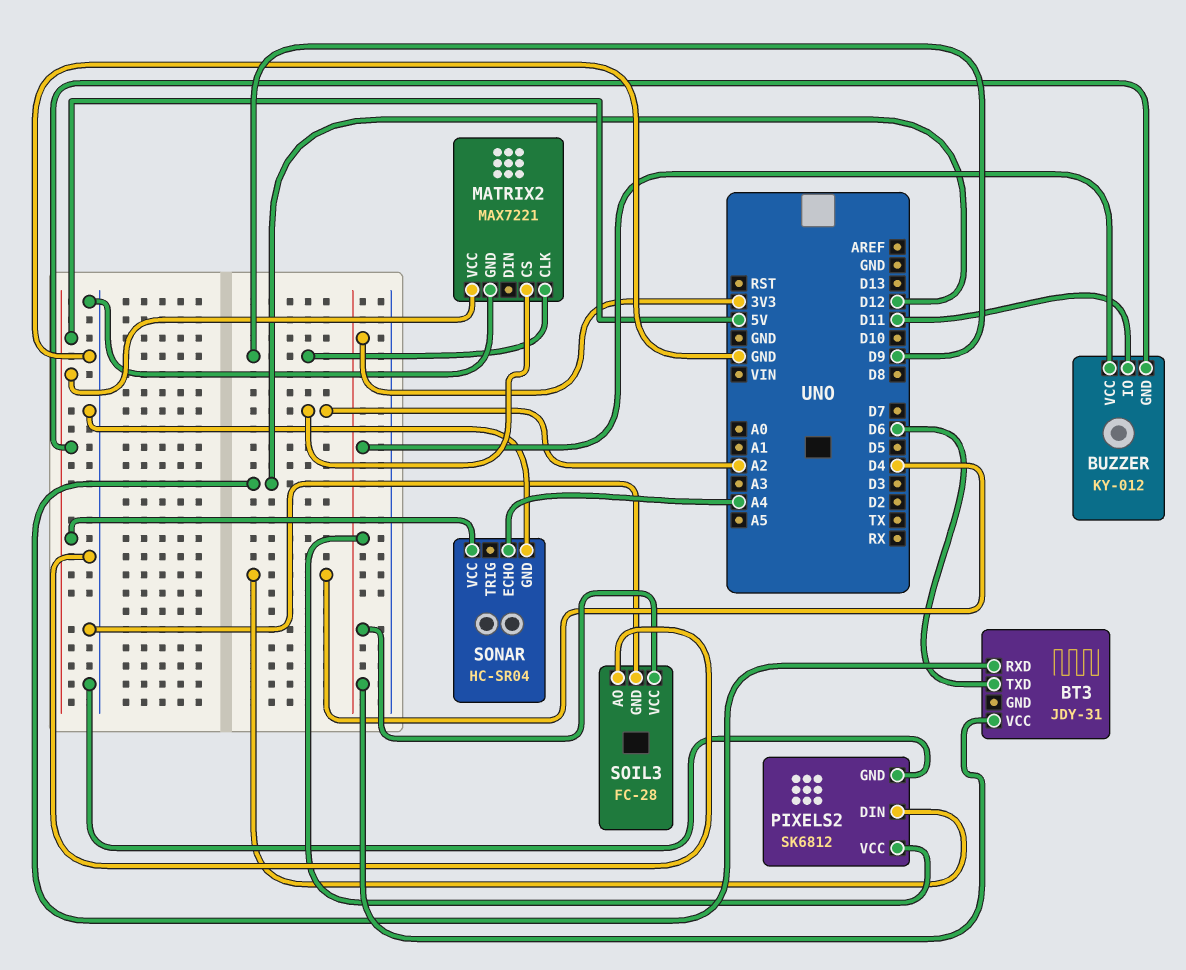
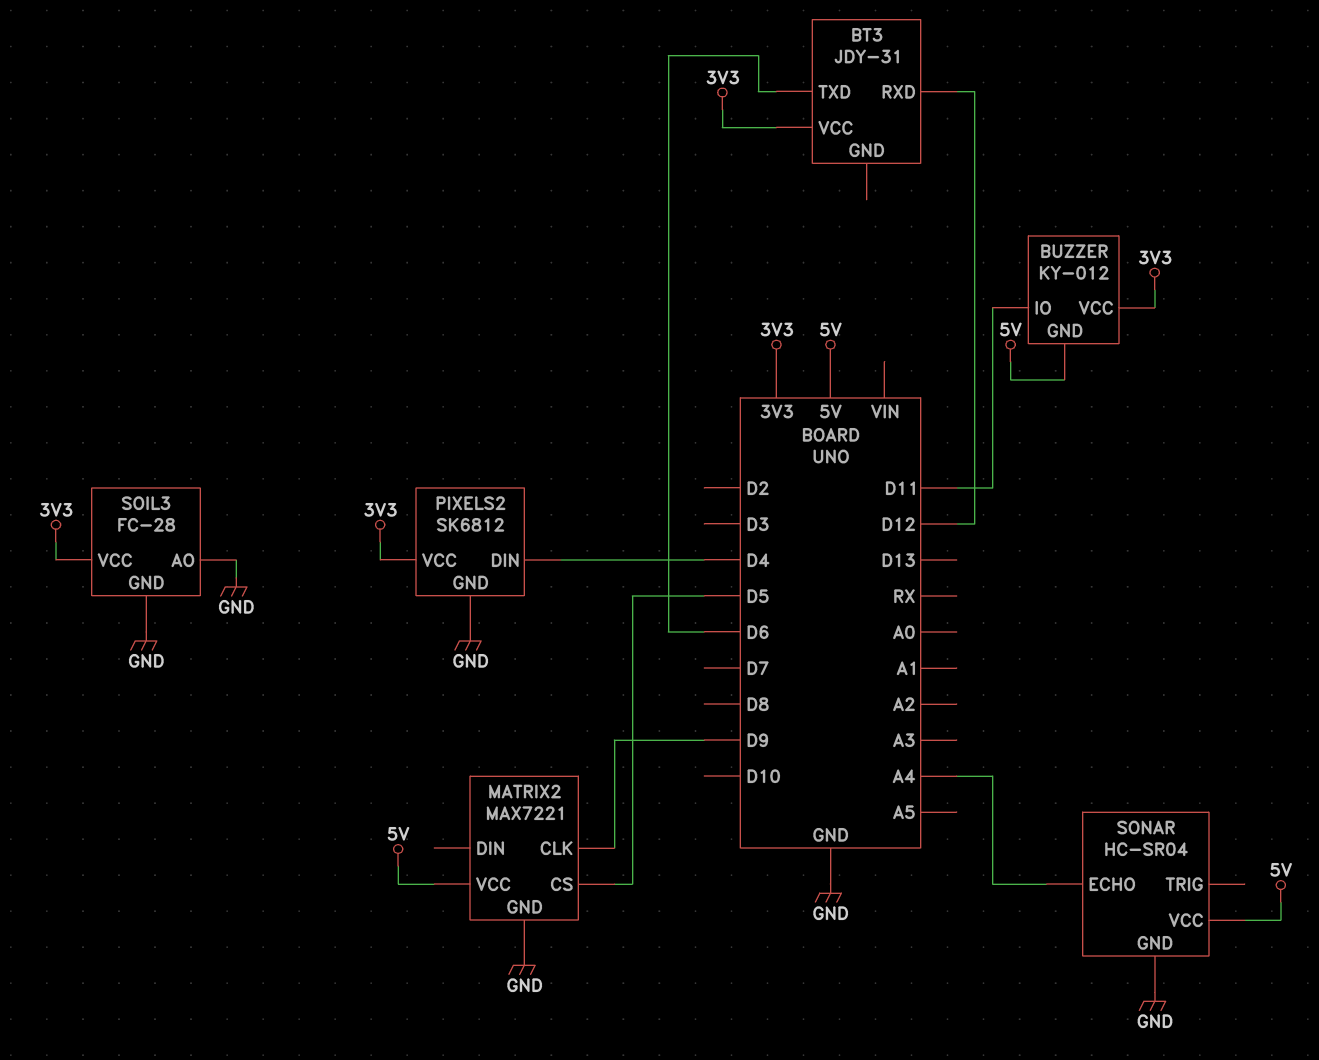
MATRIX2 pin CS: A2 -> D5

